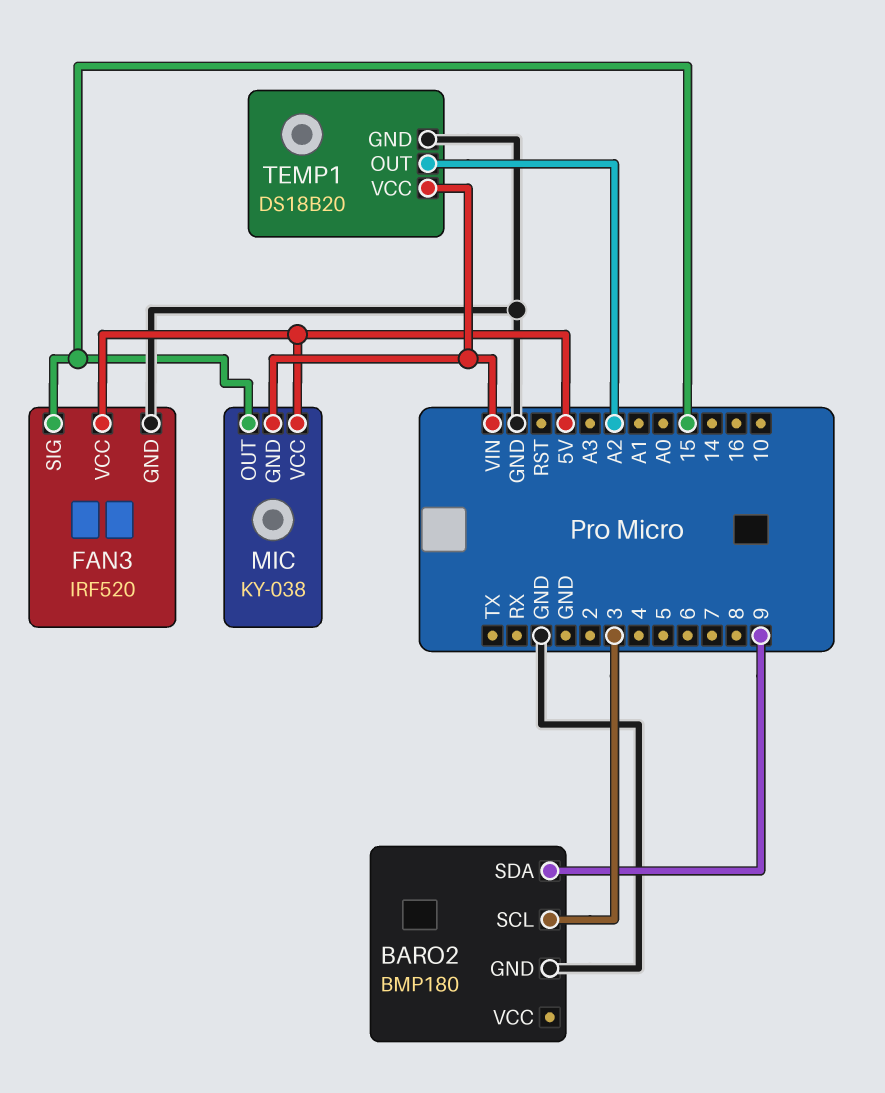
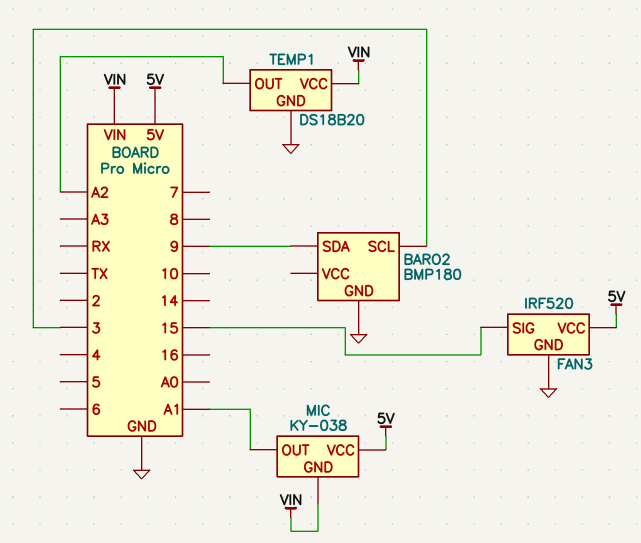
MIC pin OUT: 15 -> A1

